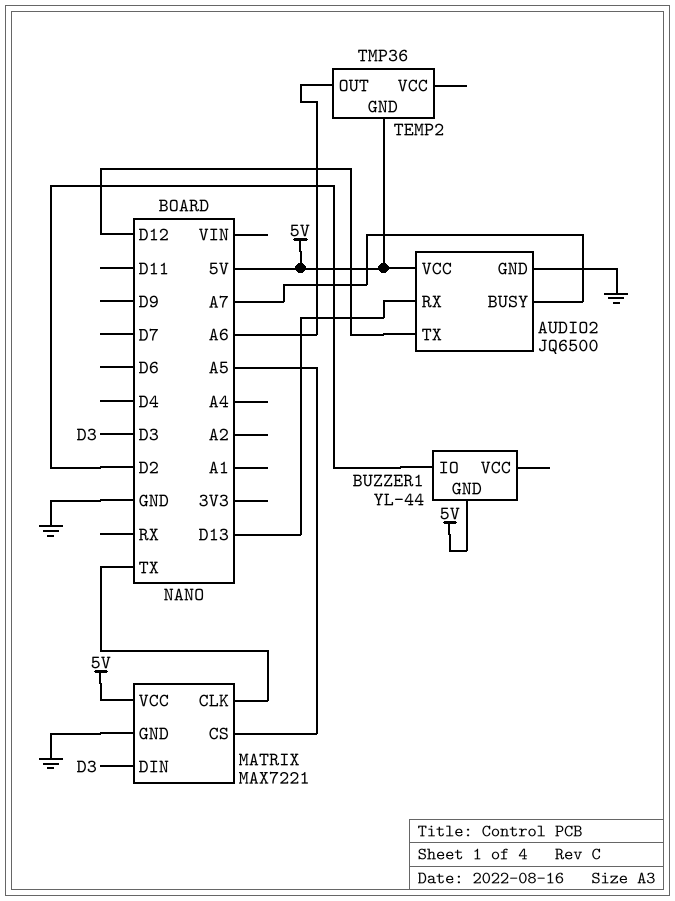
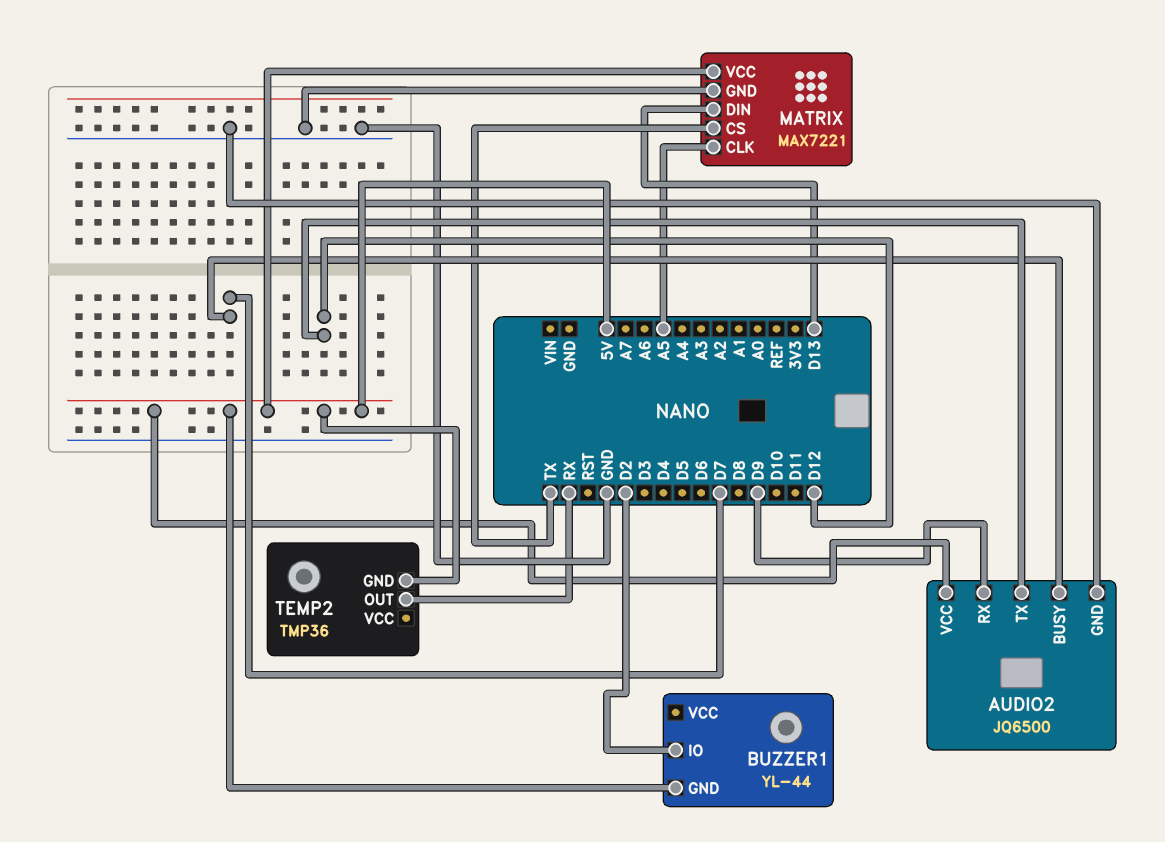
AUDIO2 pin BUSY: A7 -> D7
AUDIO2 pin RX: D13 -> D9
MATRIX pin CLK: TX -> A5
MATRIX pin CS: A5 -> TX
MATRIX pin DIN: D3 -> D13
TEMP2 pin OUT: A6 -> RX

